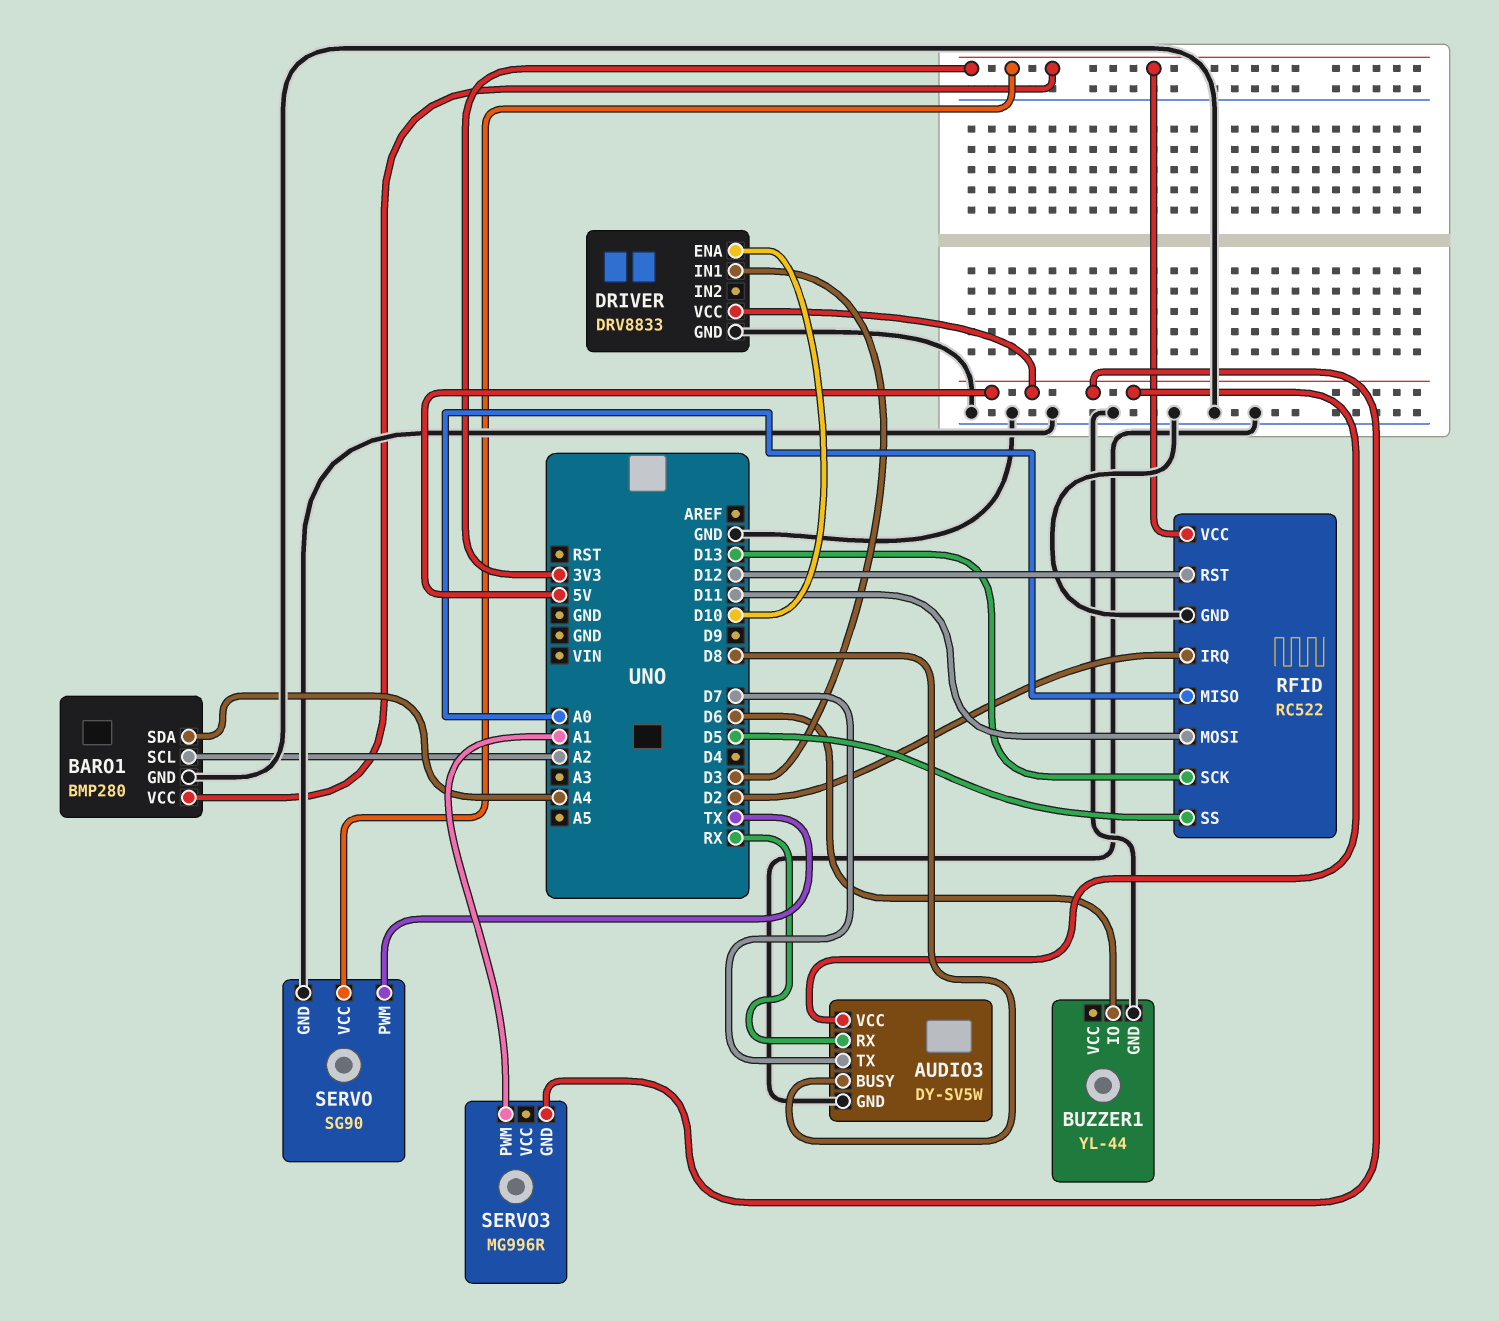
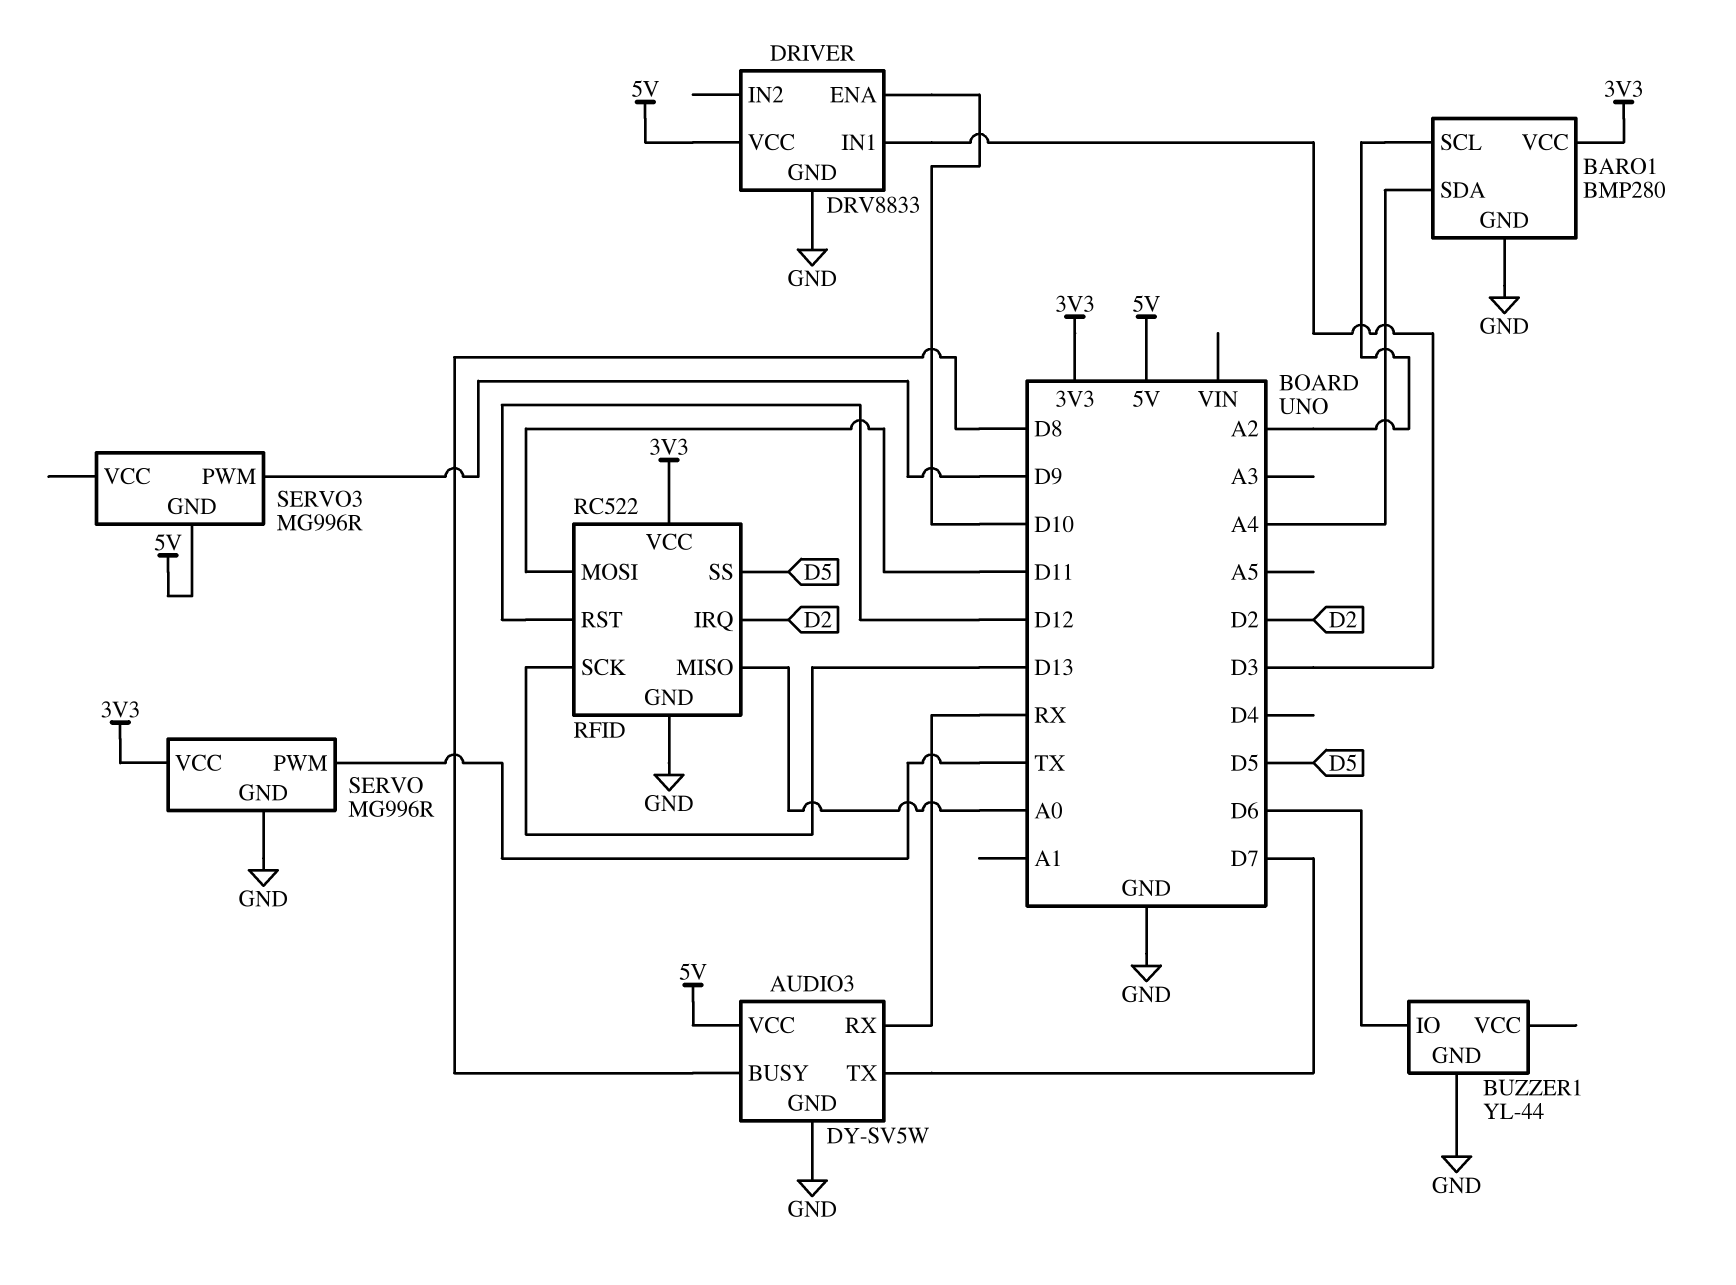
SERVO: SG90 -> MG996R
SERVO3 pin PWM: A1 -> D9

